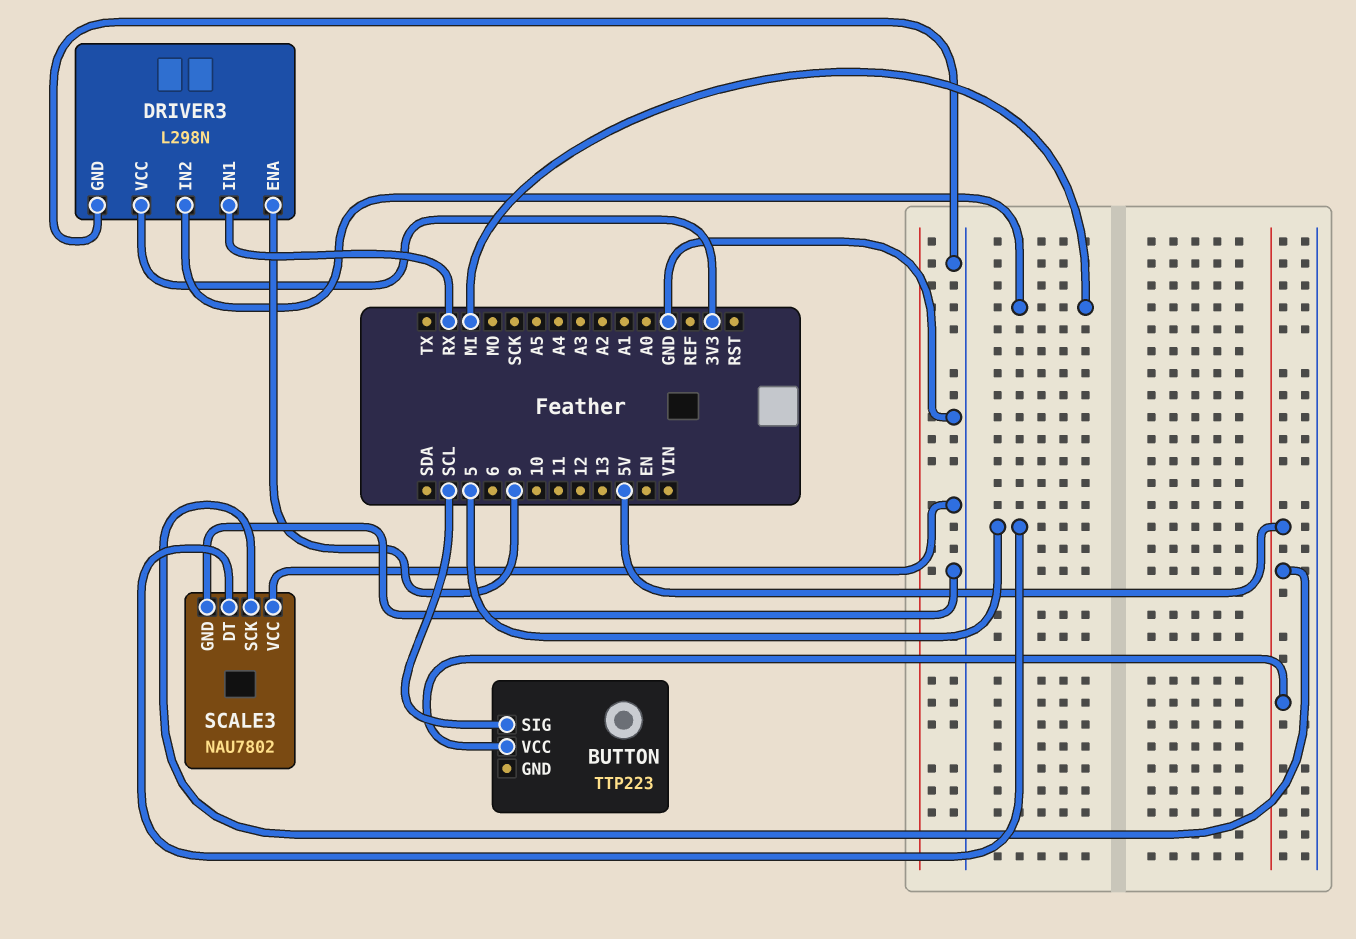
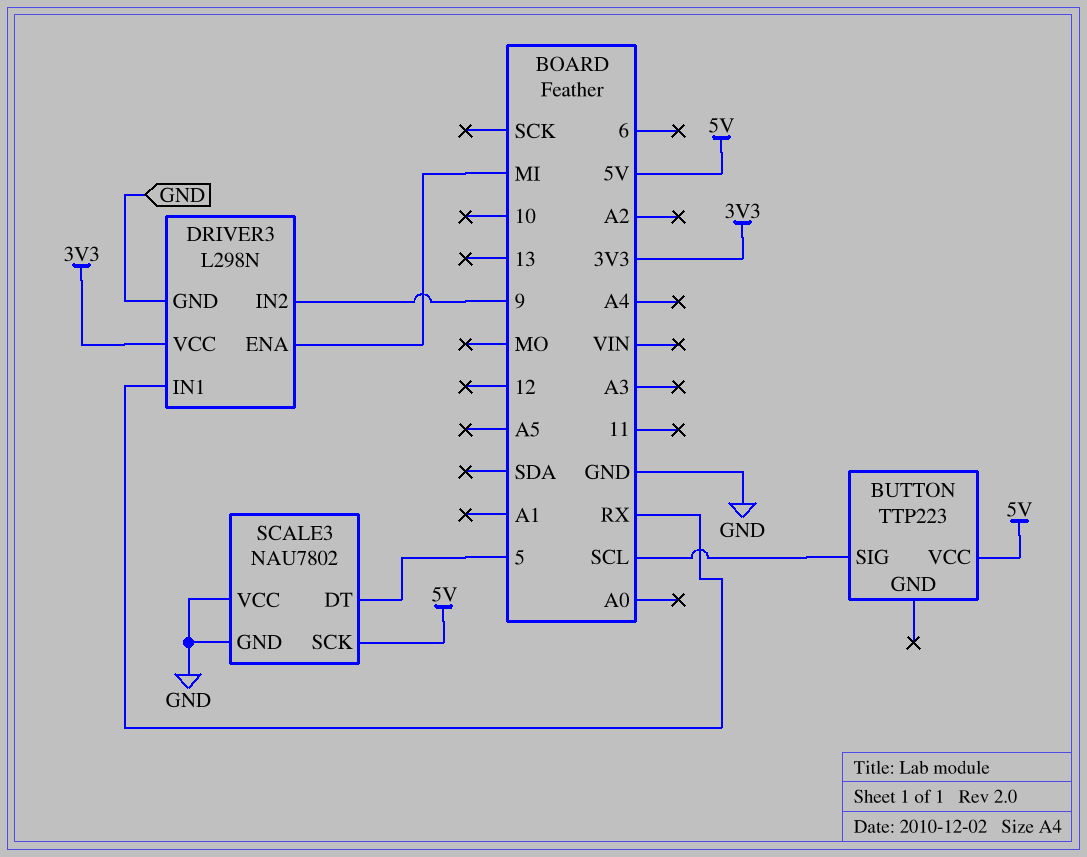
DRIVER3 pin ENA: 9 -> MI
DRIVER3 pin IN2: MI -> 9

